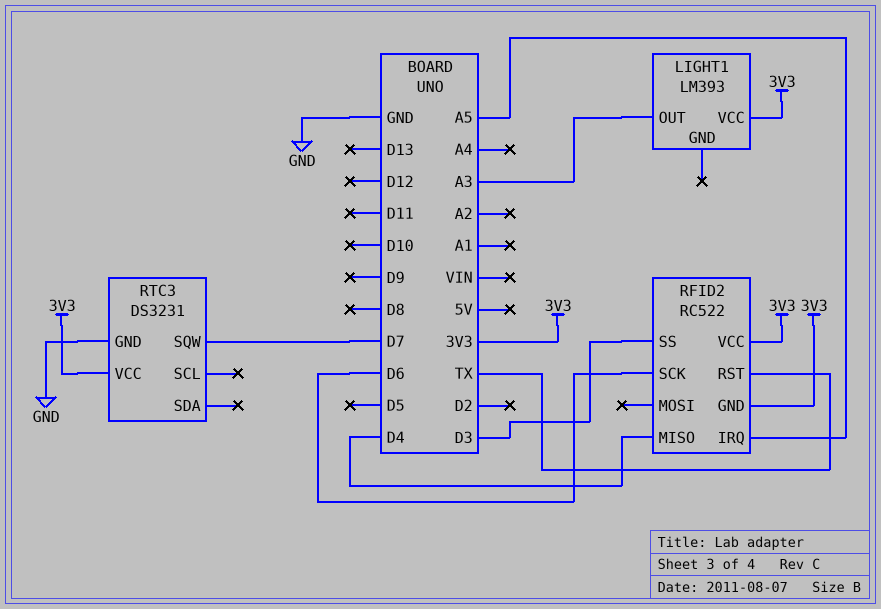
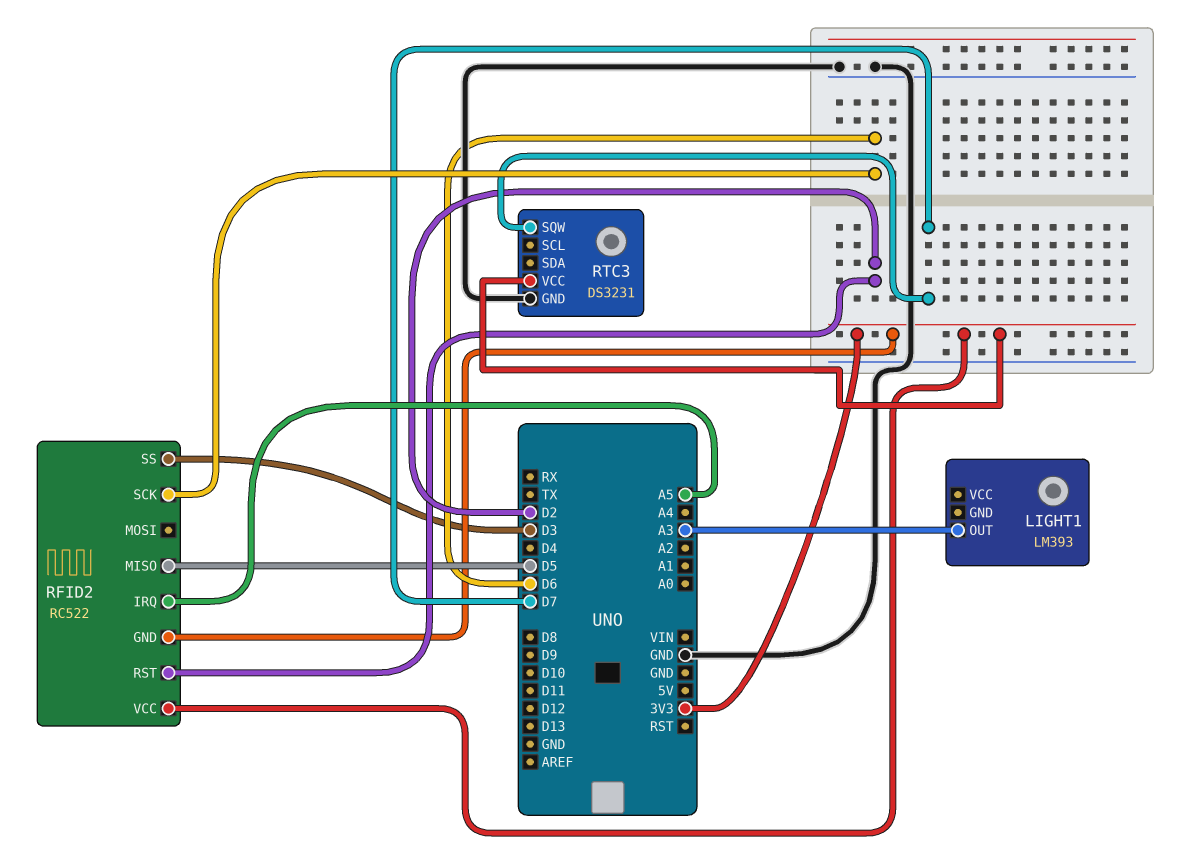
LIGHT1 pin VCC: 3V3 -> none
RFID2 pin MISO: D4 -> D5
RFID2 pin RST: TX -> D2

